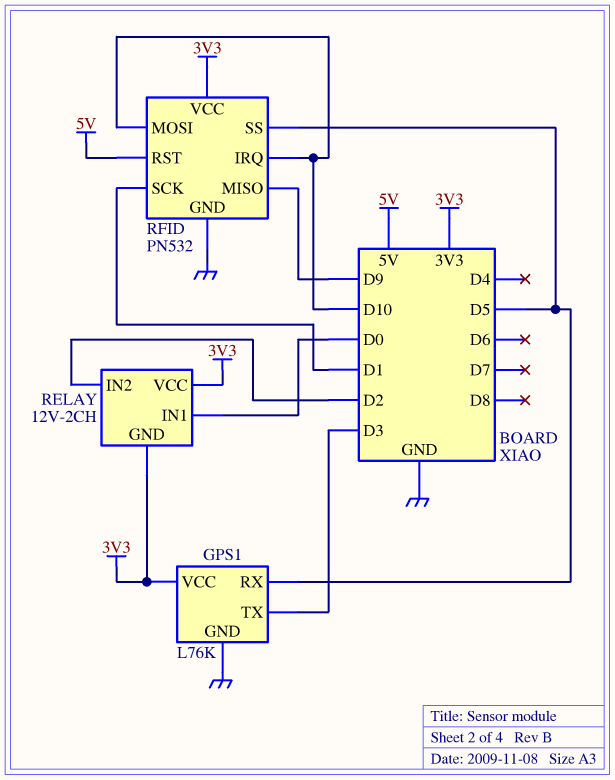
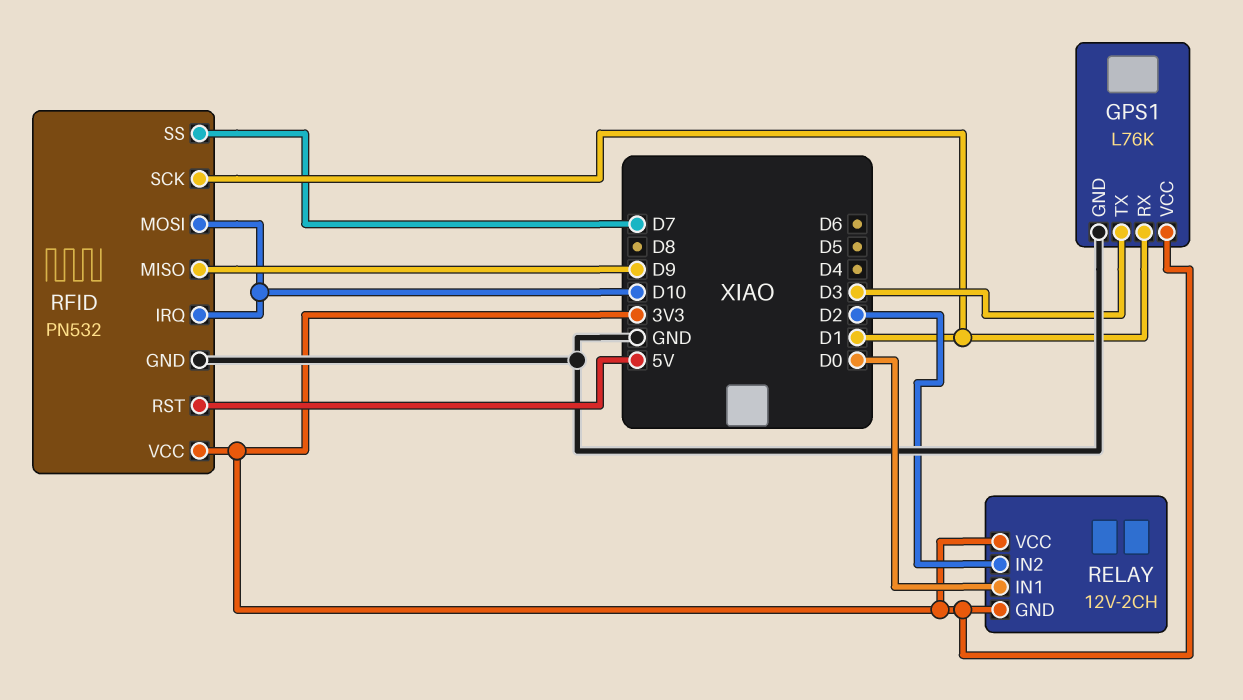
GPS1 pin RX: D5 -> D1
RFID pin SS: D5 -> D7

